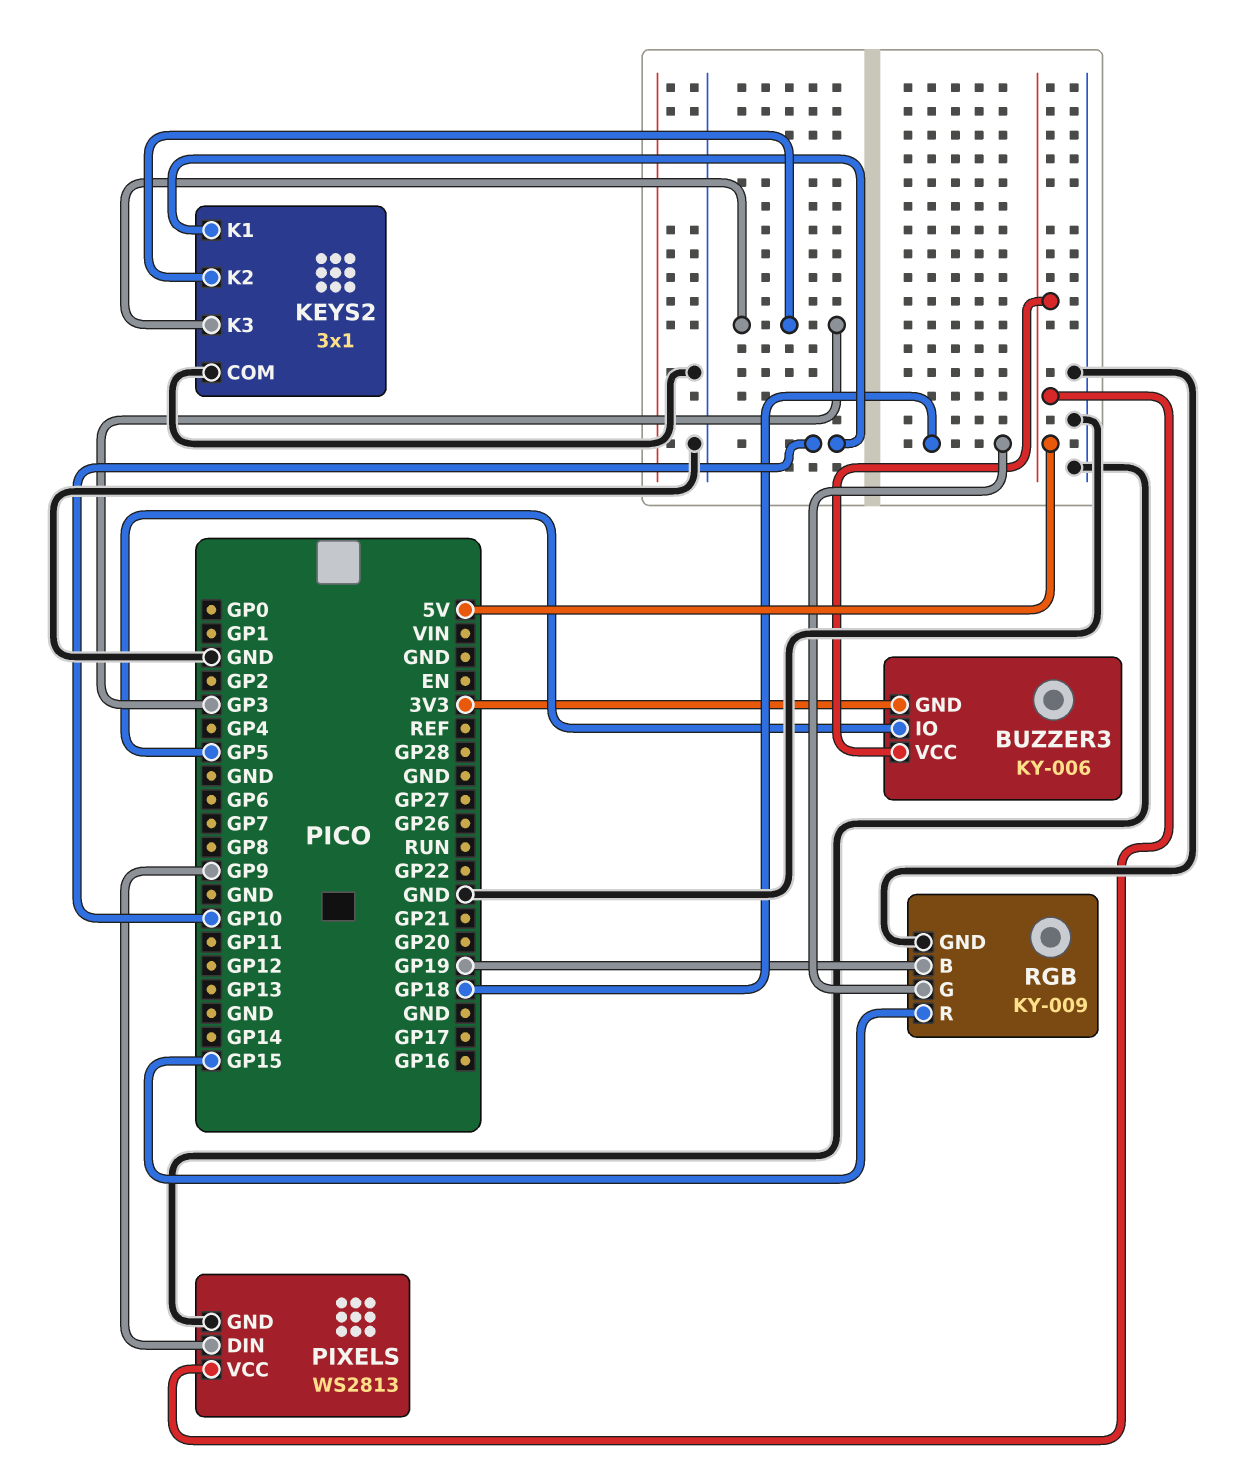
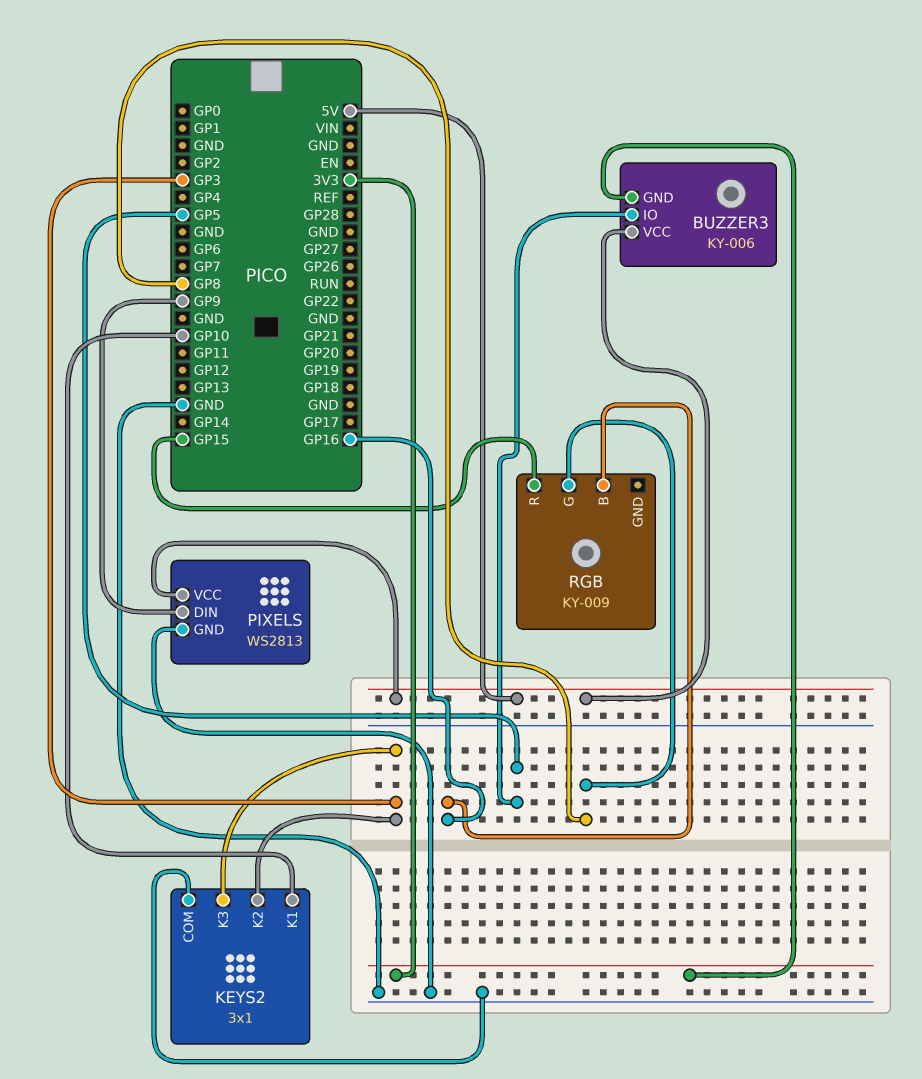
RGB pin B: GP19 -> GP16
RGB pin G: GP18 -> GP8
RGB pin GND: GND -> none

